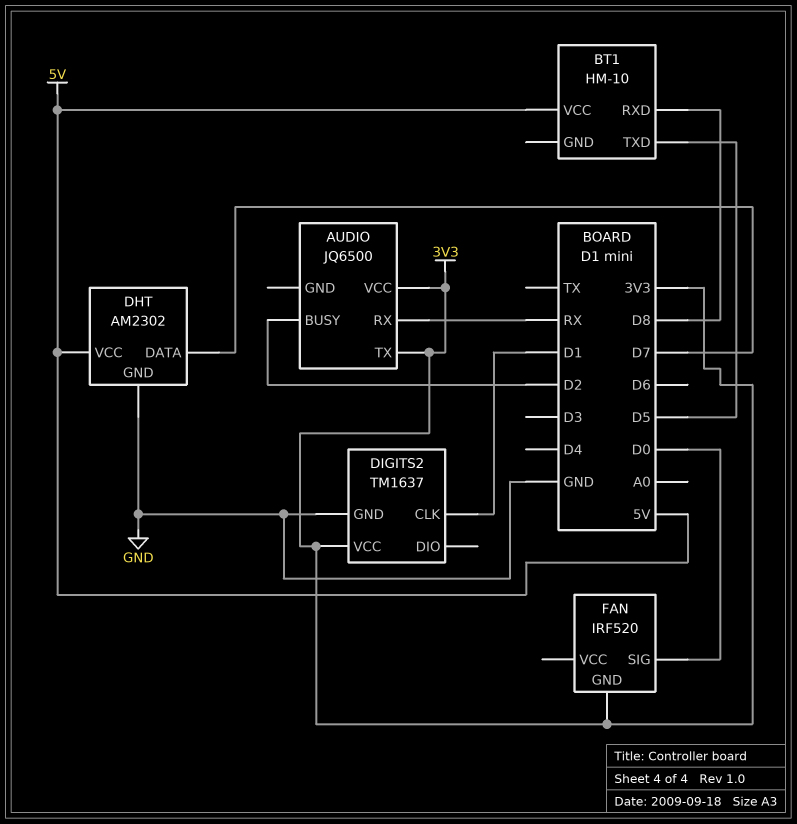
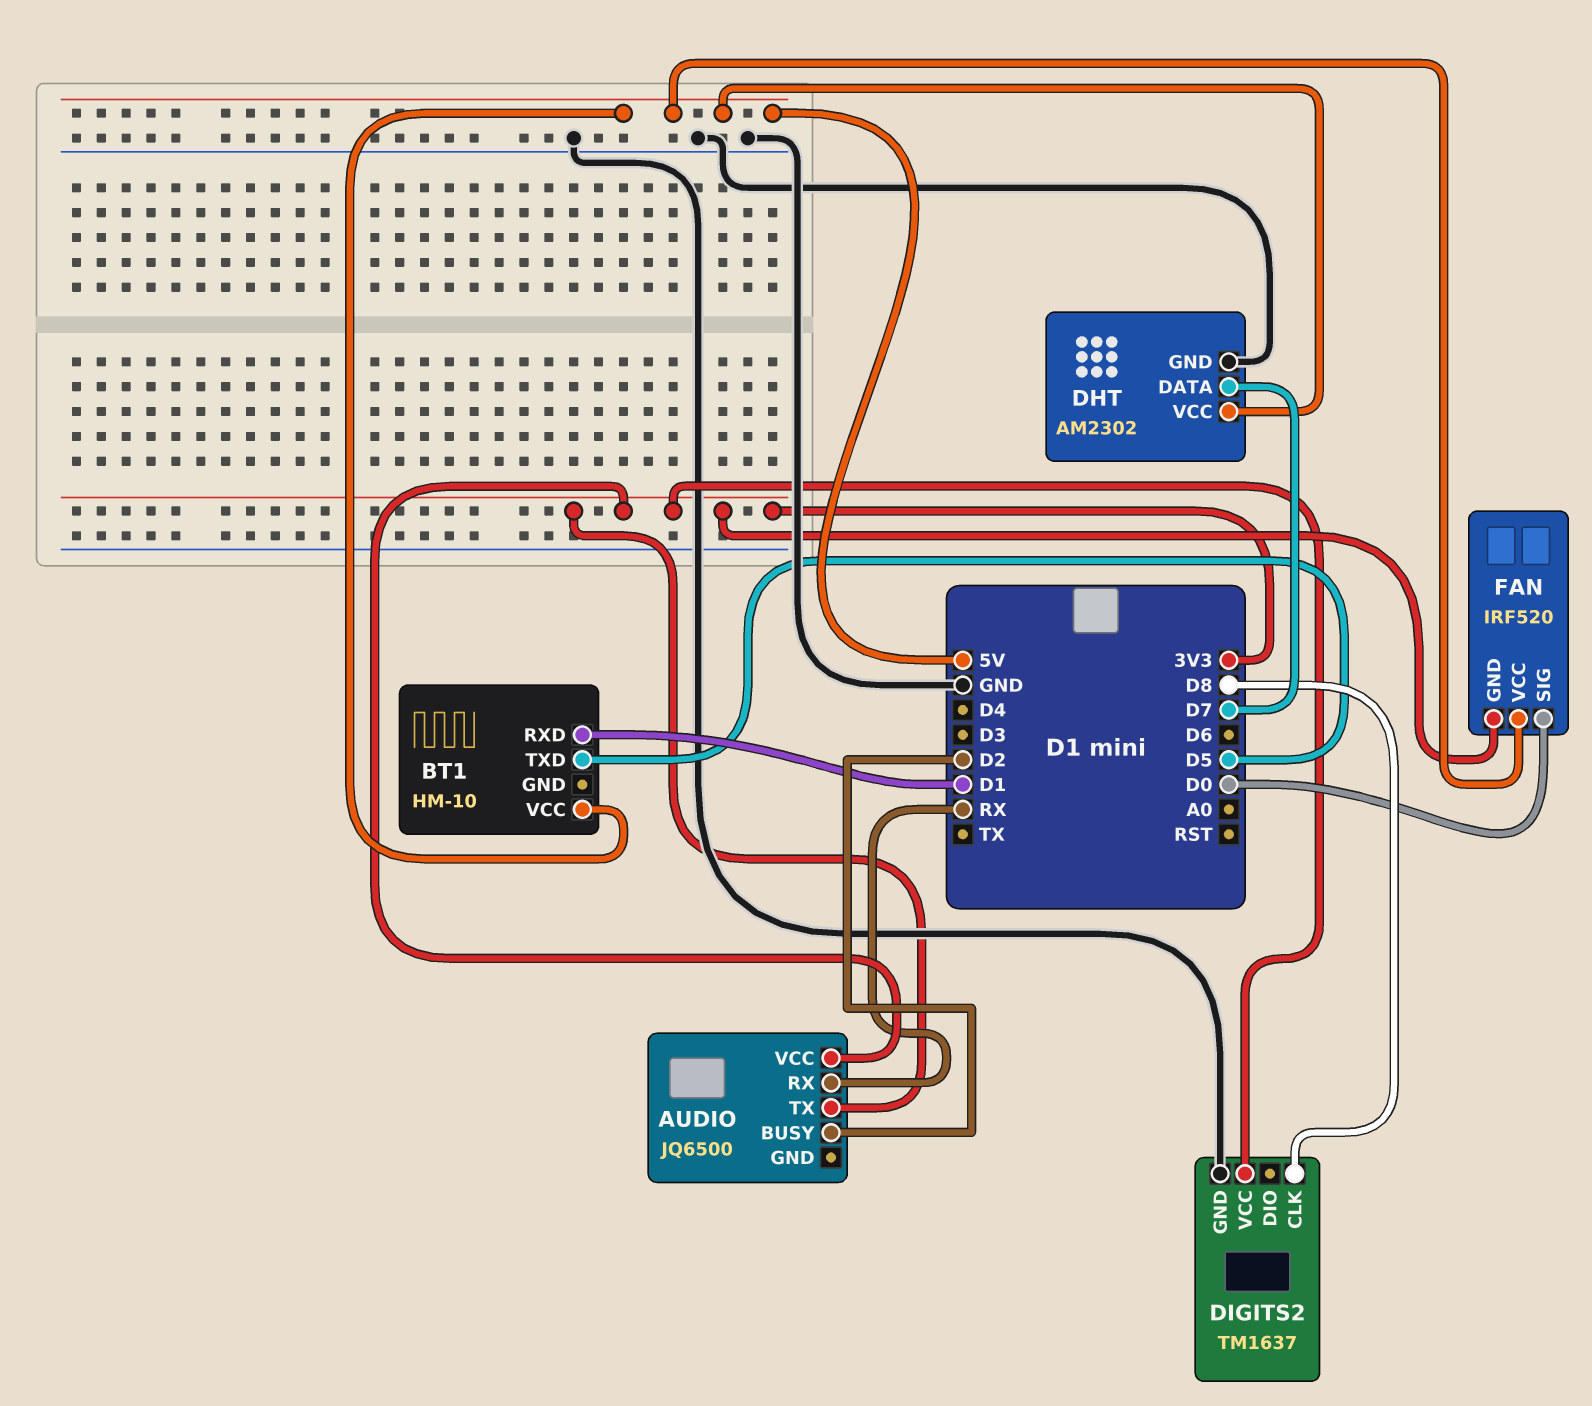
BT1 pin RXD: D8 -> D1
DIGITS2 pin CLK: D1 -> D8
FAN pin VCC: none -> 5V

